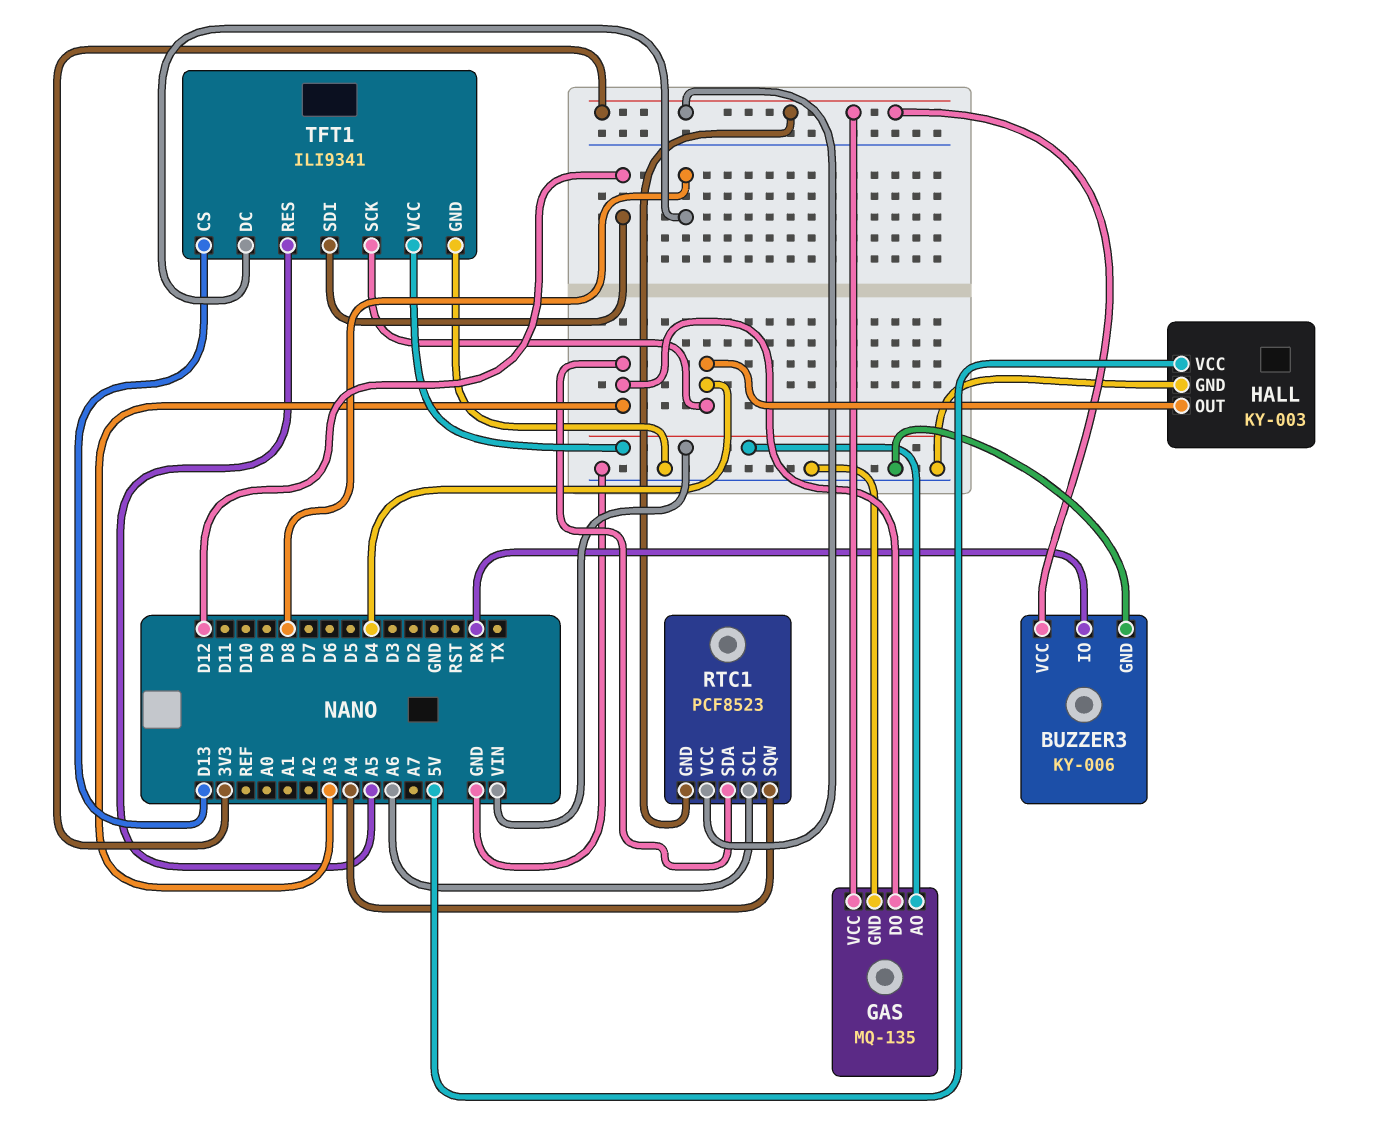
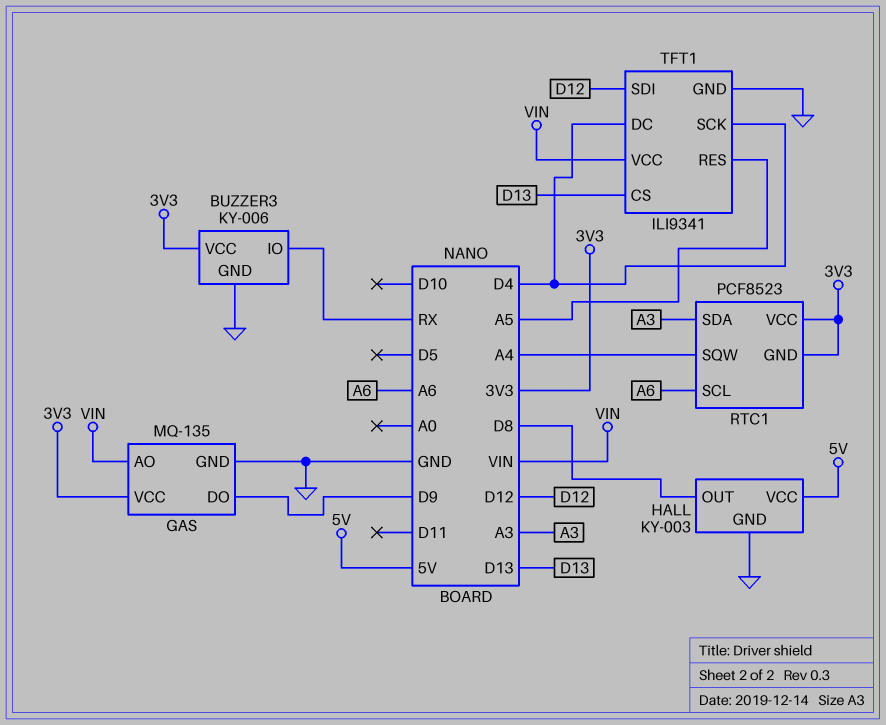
GAS pin DO: A3 -> D9
HALL pin OUT: D4 -> D8
TFT1 pin DC: D8 -> D4

